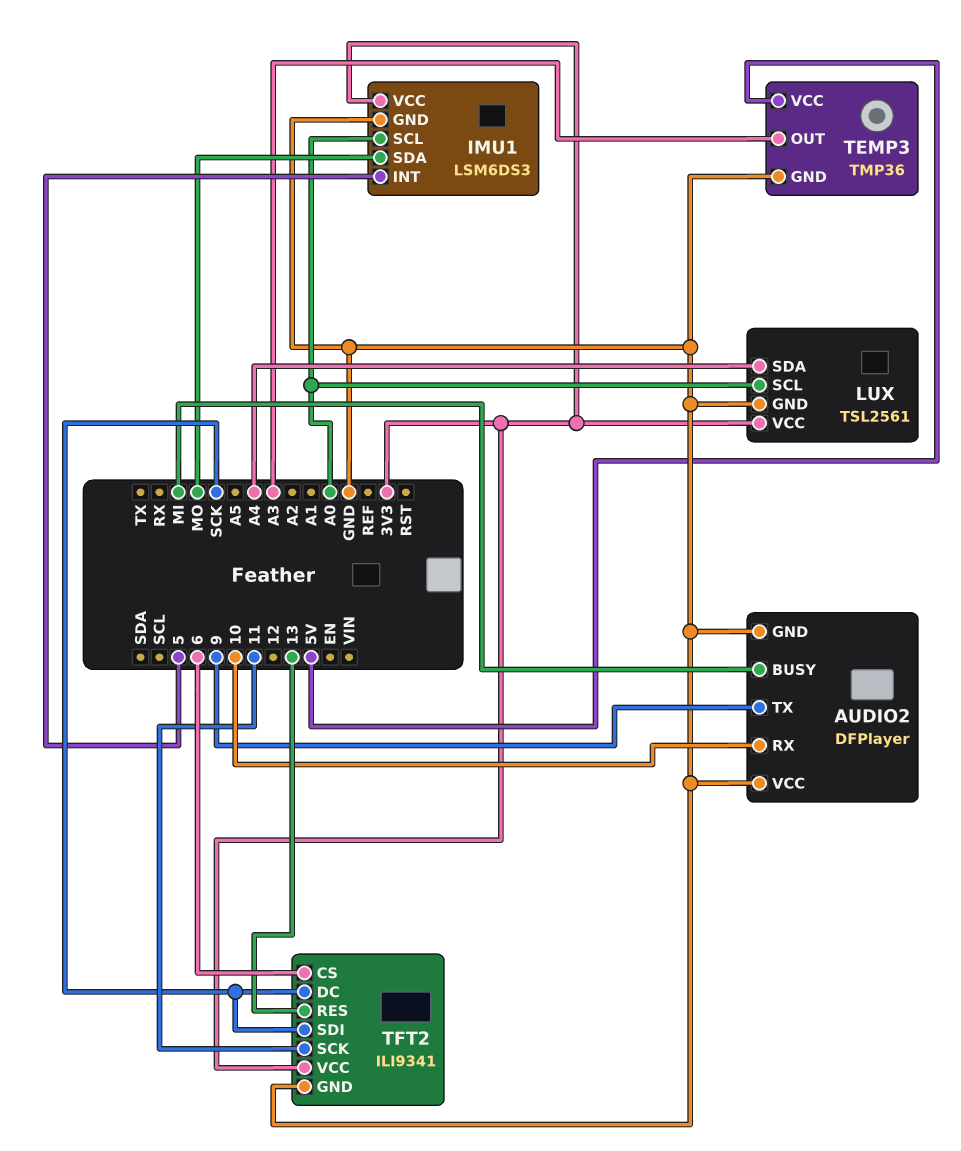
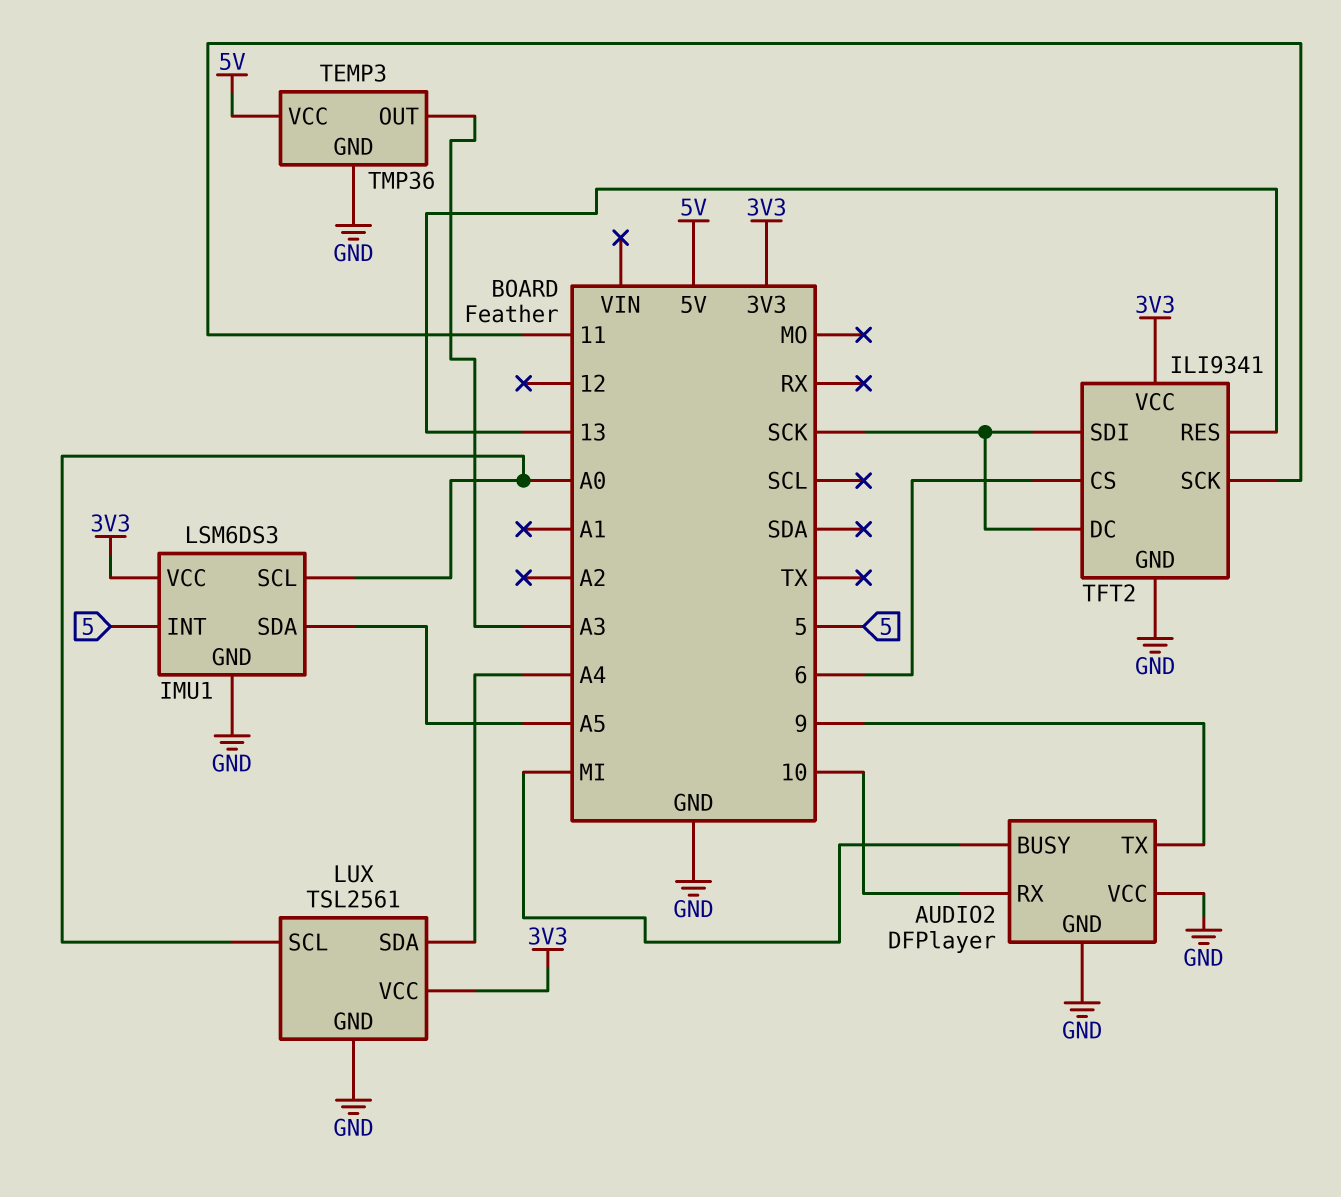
IMU1 pin SDA: MO -> A5

